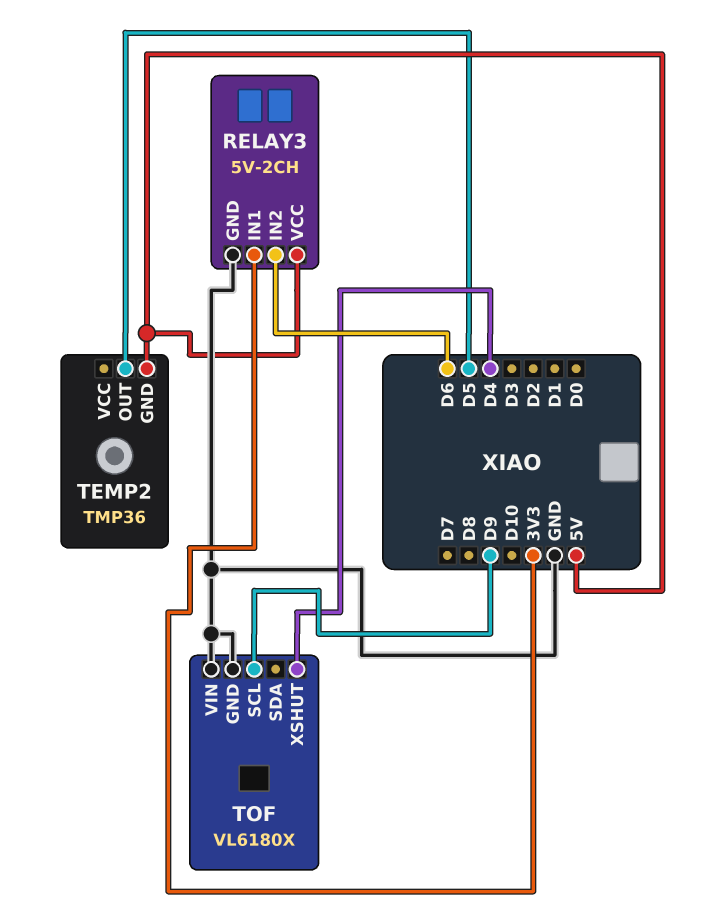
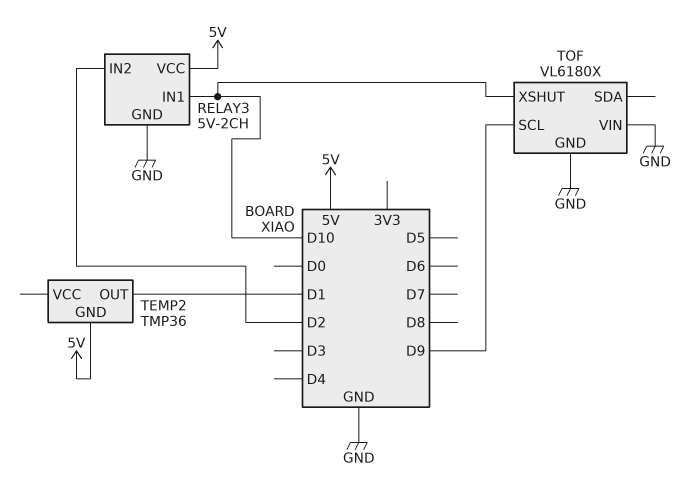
RELAY3 pin IN1: 3V3 -> D10
RELAY3 pin IN2: D6 -> D2
TEMP2 pin OUT: D5 -> D1
TOF pin XSHUT: D4 -> D10

